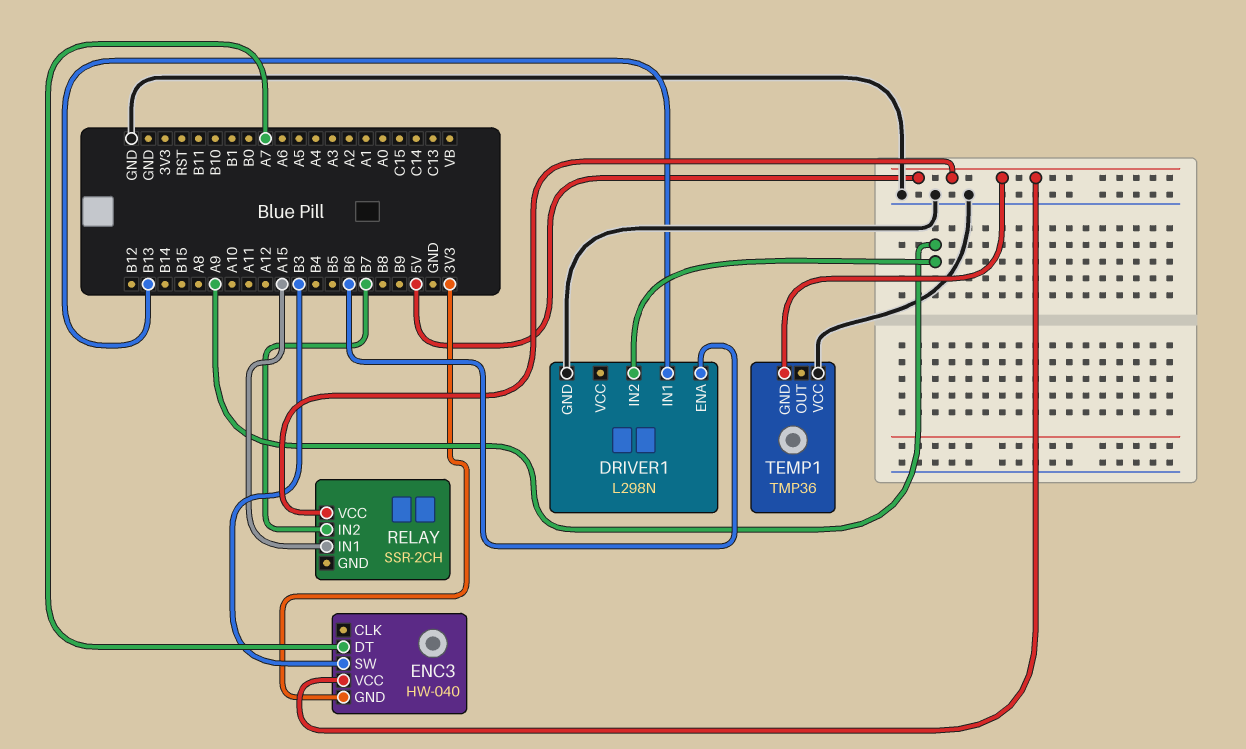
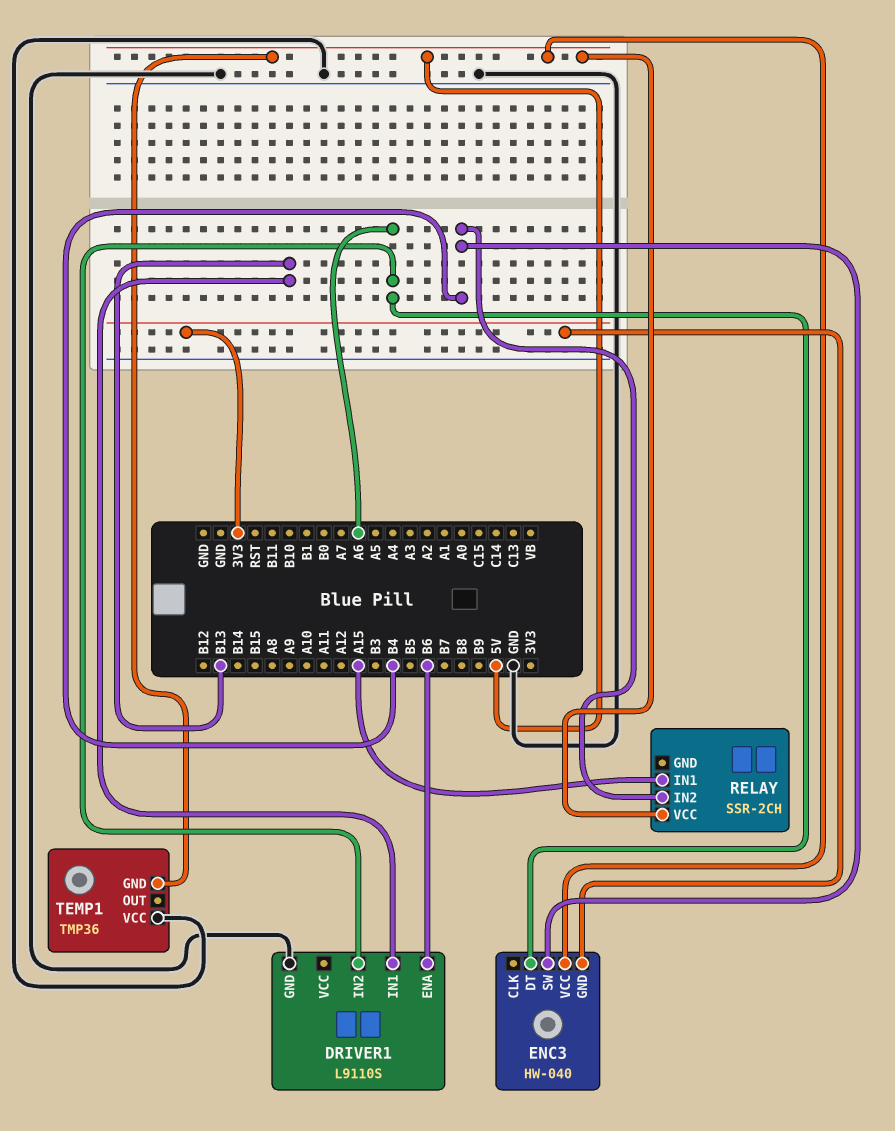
DRIVER1: L298N -> L9110S
DRIVER1 pin IN2: A9 -> A6
ENC3 pin DT: A7 -> A6
ENC3 pin SW: B3 -> B4
RELAY pin IN2: B7 -> B4

